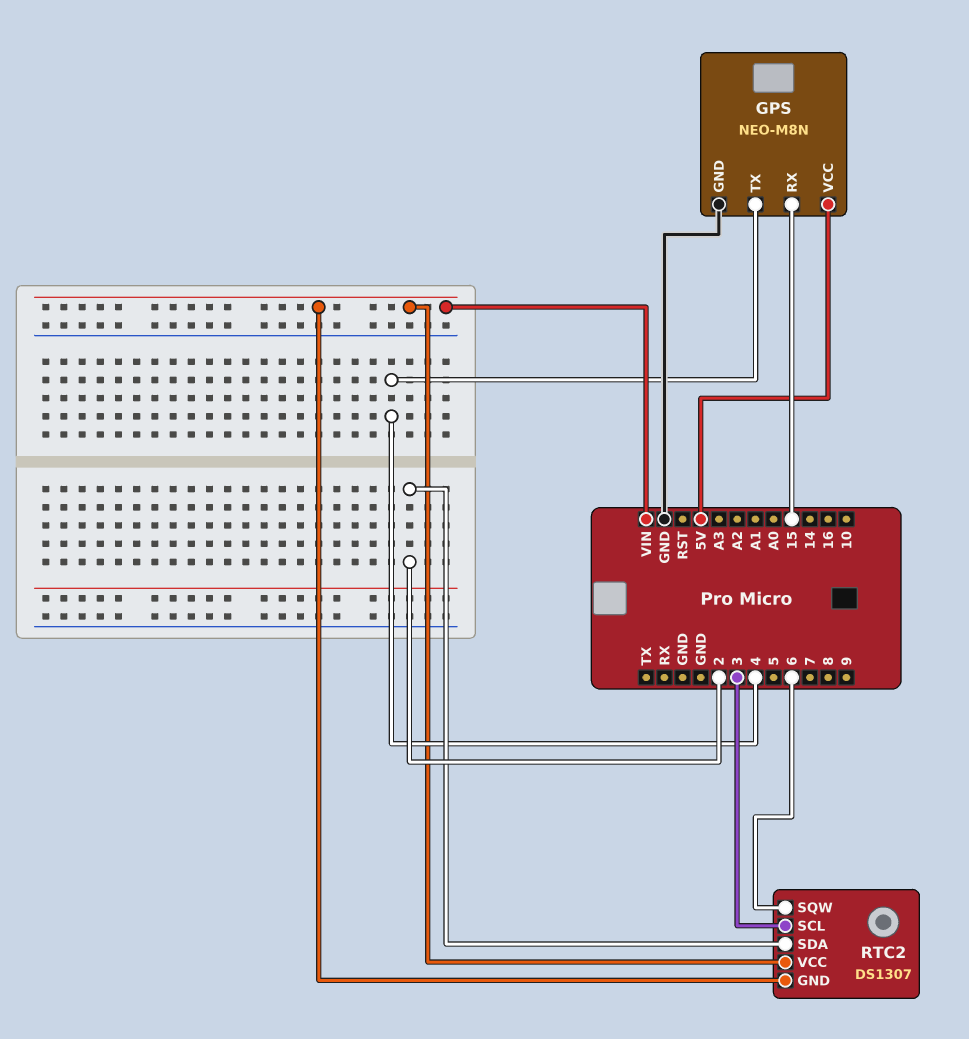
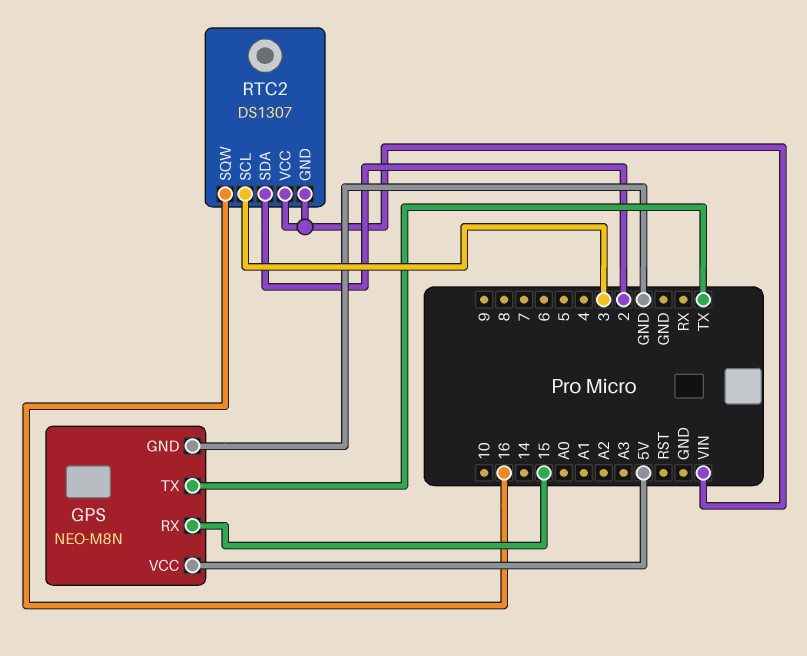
GPS pin TX: 4 -> TX
RTC2 pin SQW: 6 -> 16

